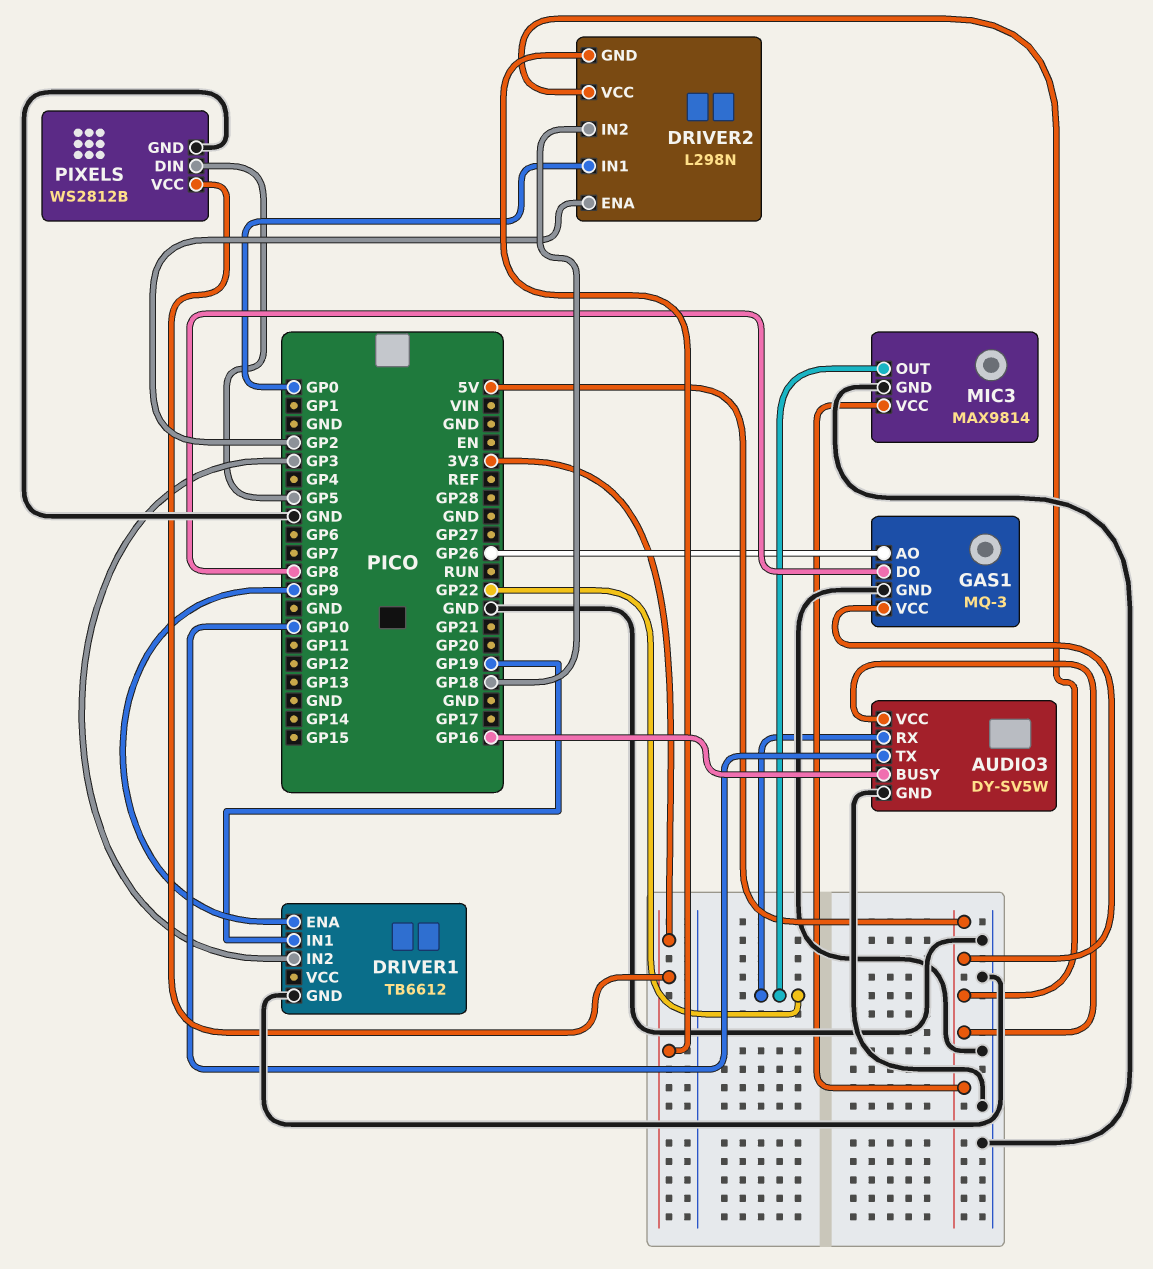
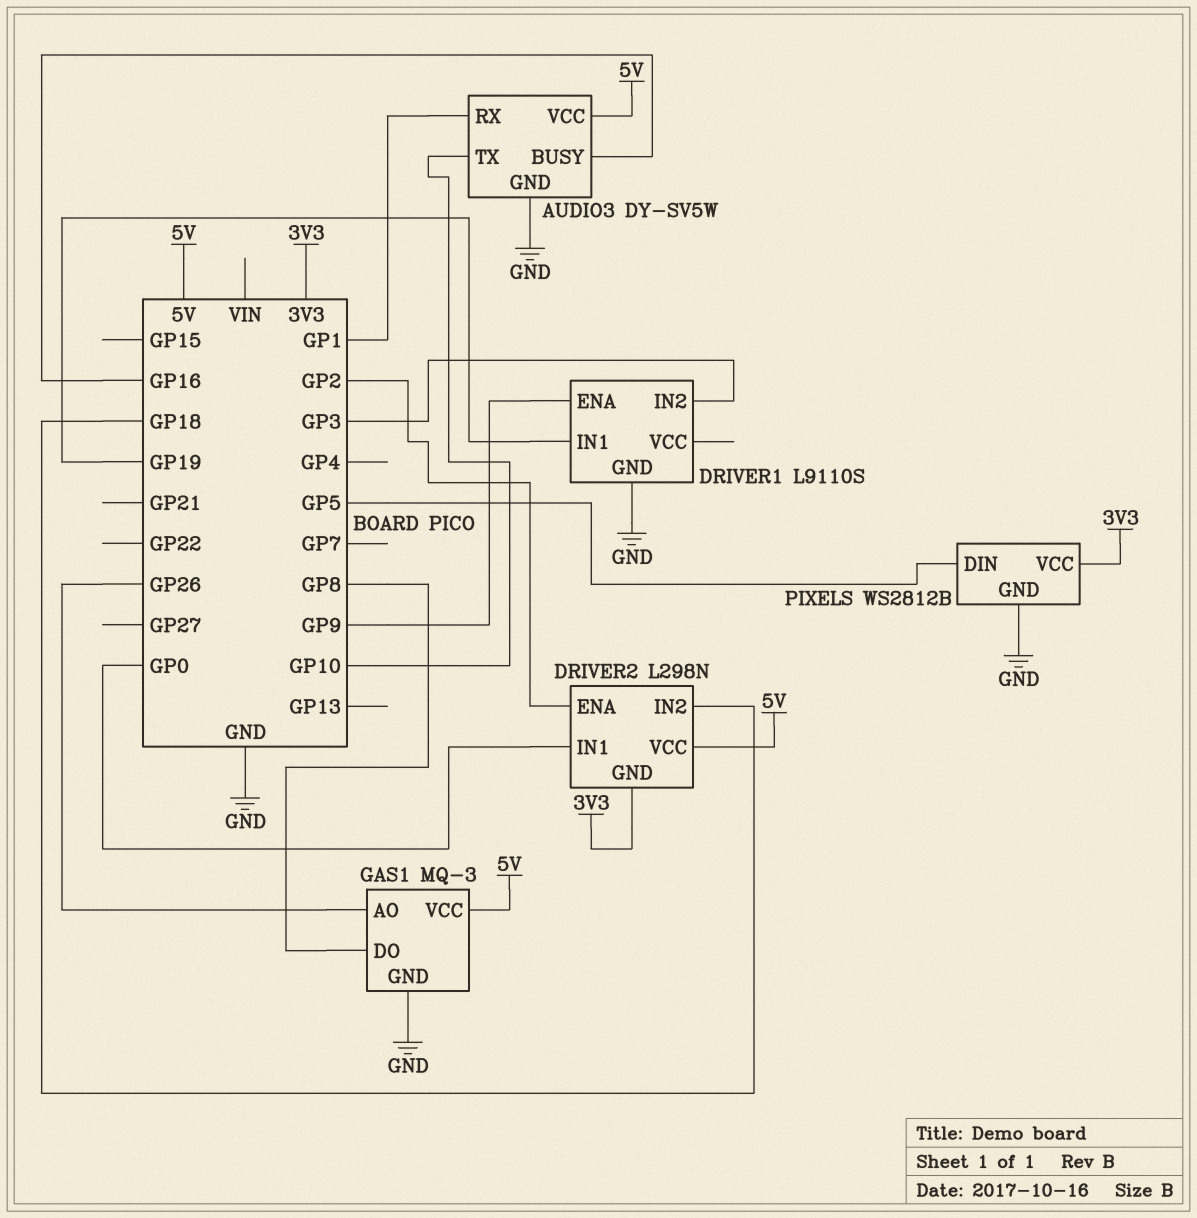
AUDIO3 pin RX: GP22 -> GP1
DRIVER1: TB6612 -> L9110S
MIC3: MAX9814 -> none
MIC3 pin GND: GND -> none
MIC3 pin OUT: GP22 -> none
MIC3 pin VCC: 5V -> none

